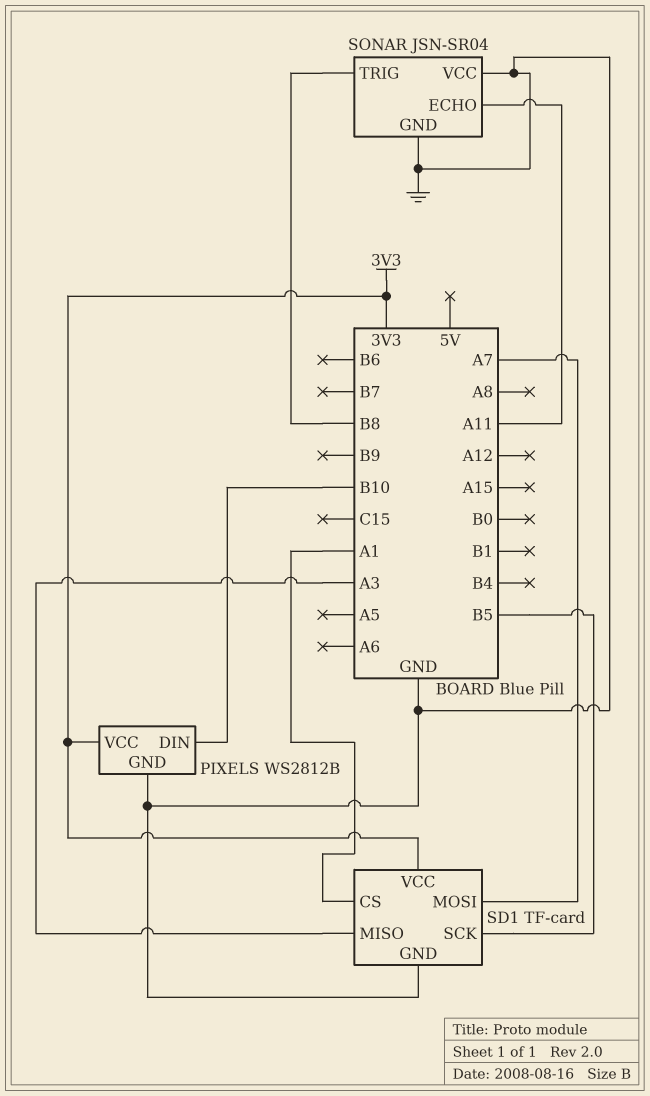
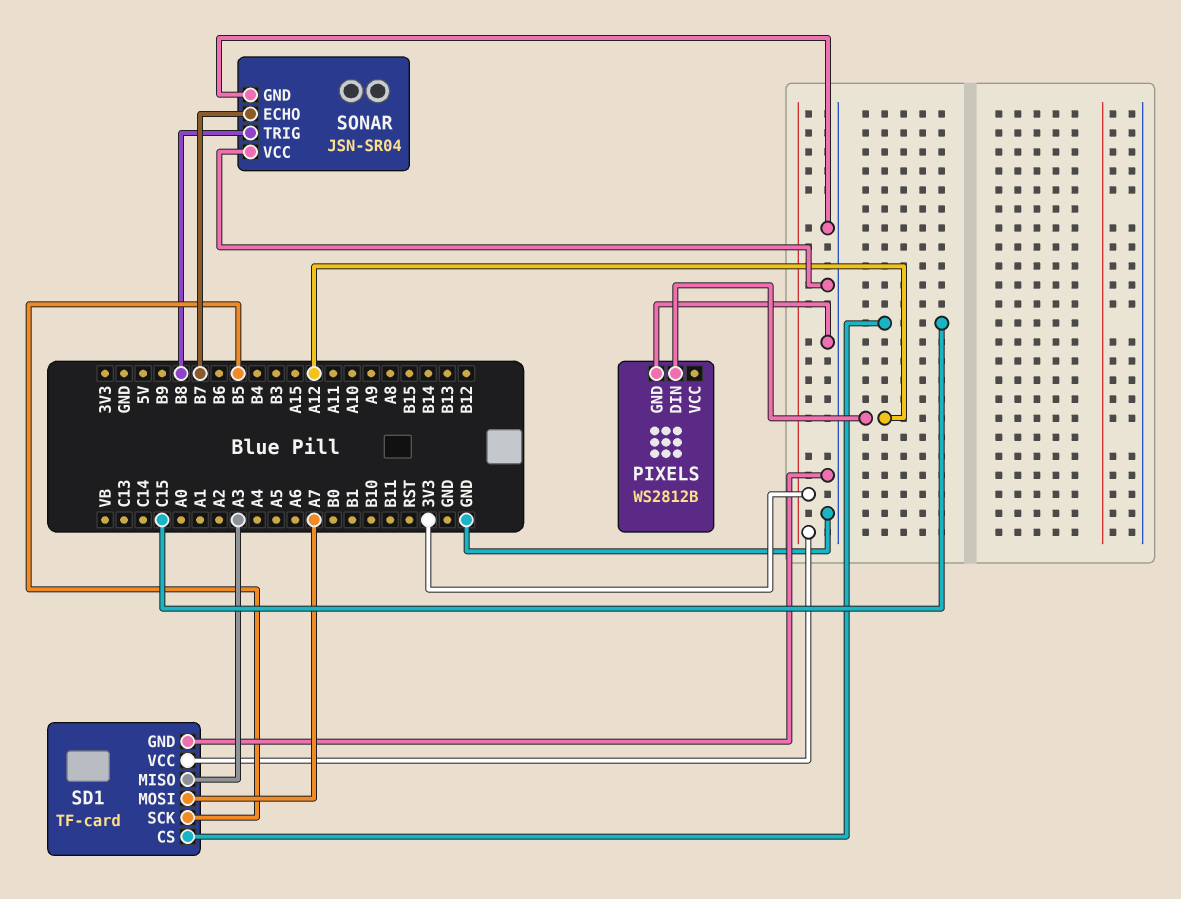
PIXELS pin DIN: B10 -> A12
PIXELS pin VCC: 3V3 -> none
SD1 pin CS: A1 -> C15
SONAR pin ECHO: A11 -> B7

